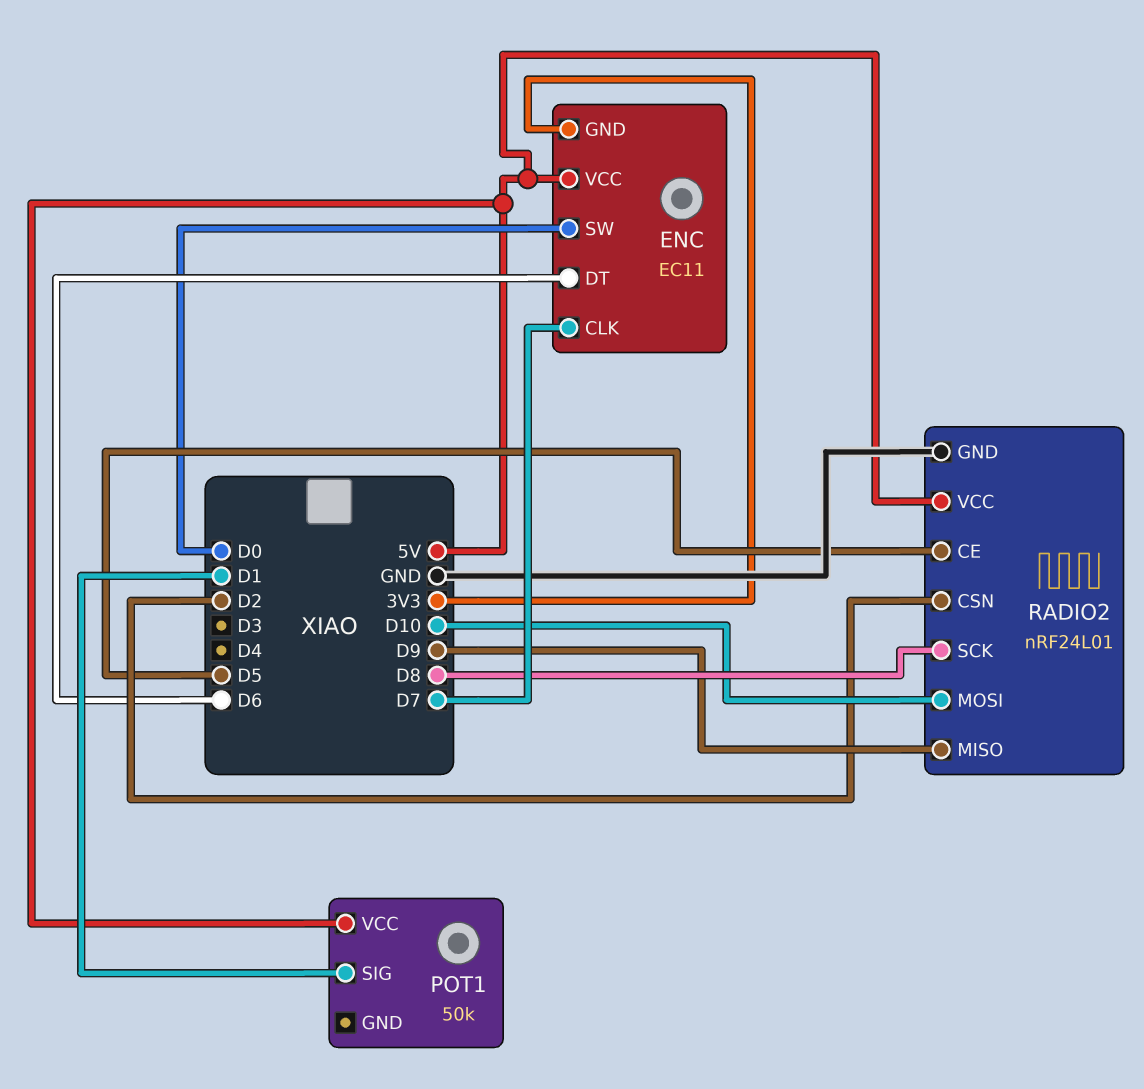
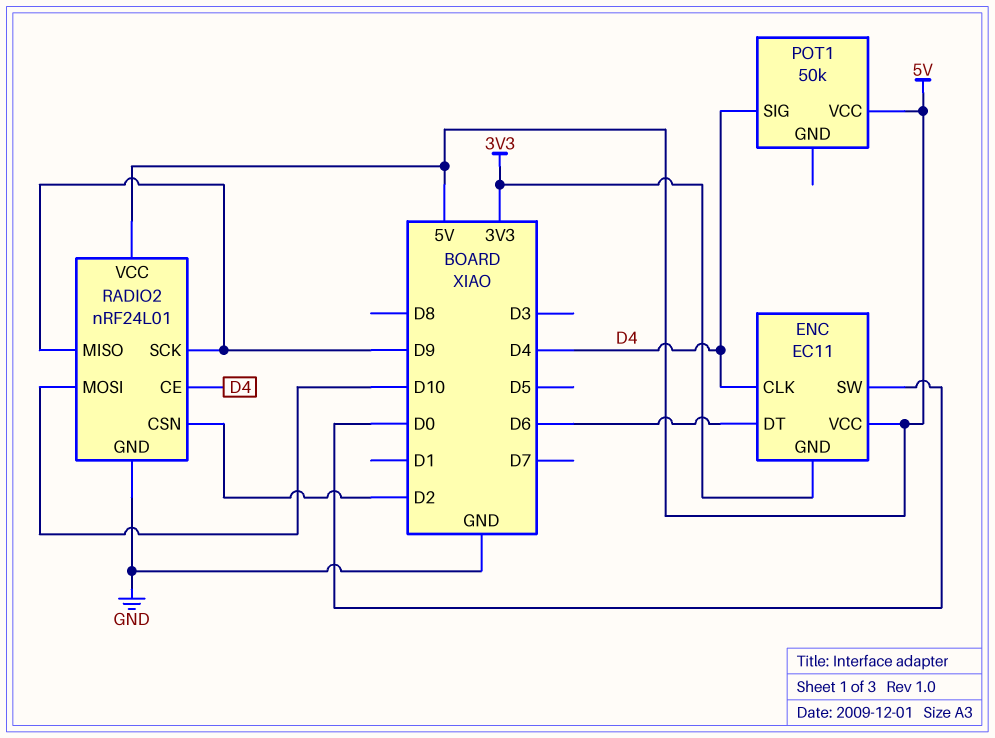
ENC pin CLK: D7 -> D4
POT1 pin SIG: D1 -> D4
RADIO2 pin CE: D5 -> D4
RADIO2 pin SCK: D8 -> D9

